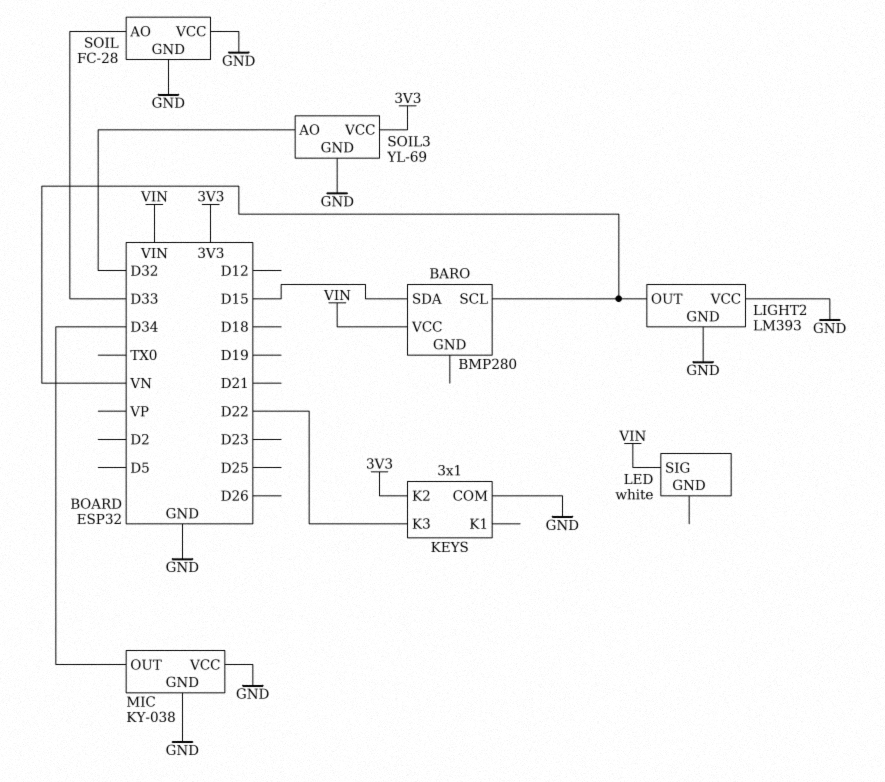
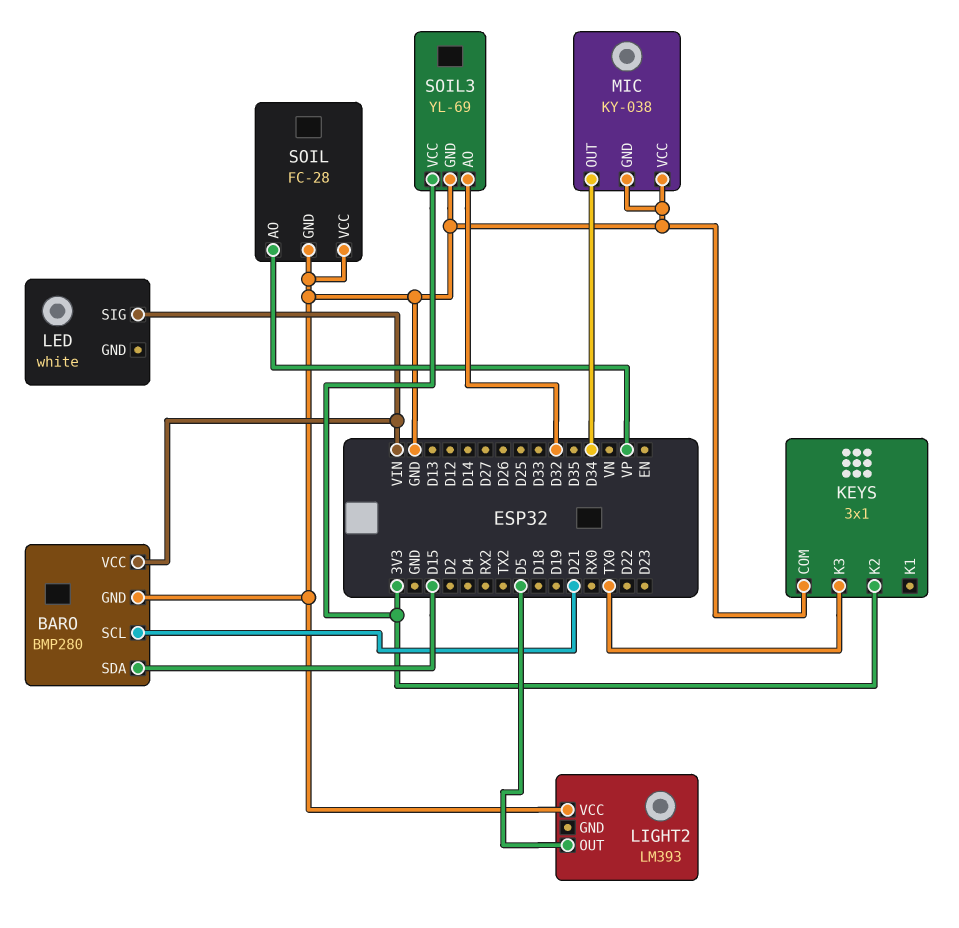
BARO pin GND: none -> GND
BARO pin SCL: VN -> D21
KEYS pin K3: D22 -> TX0
LIGHT2 pin GND: GND -> none
LIGHT2 pin OUT: VN -> D5
SOIL pin AO: D33 -> VP

